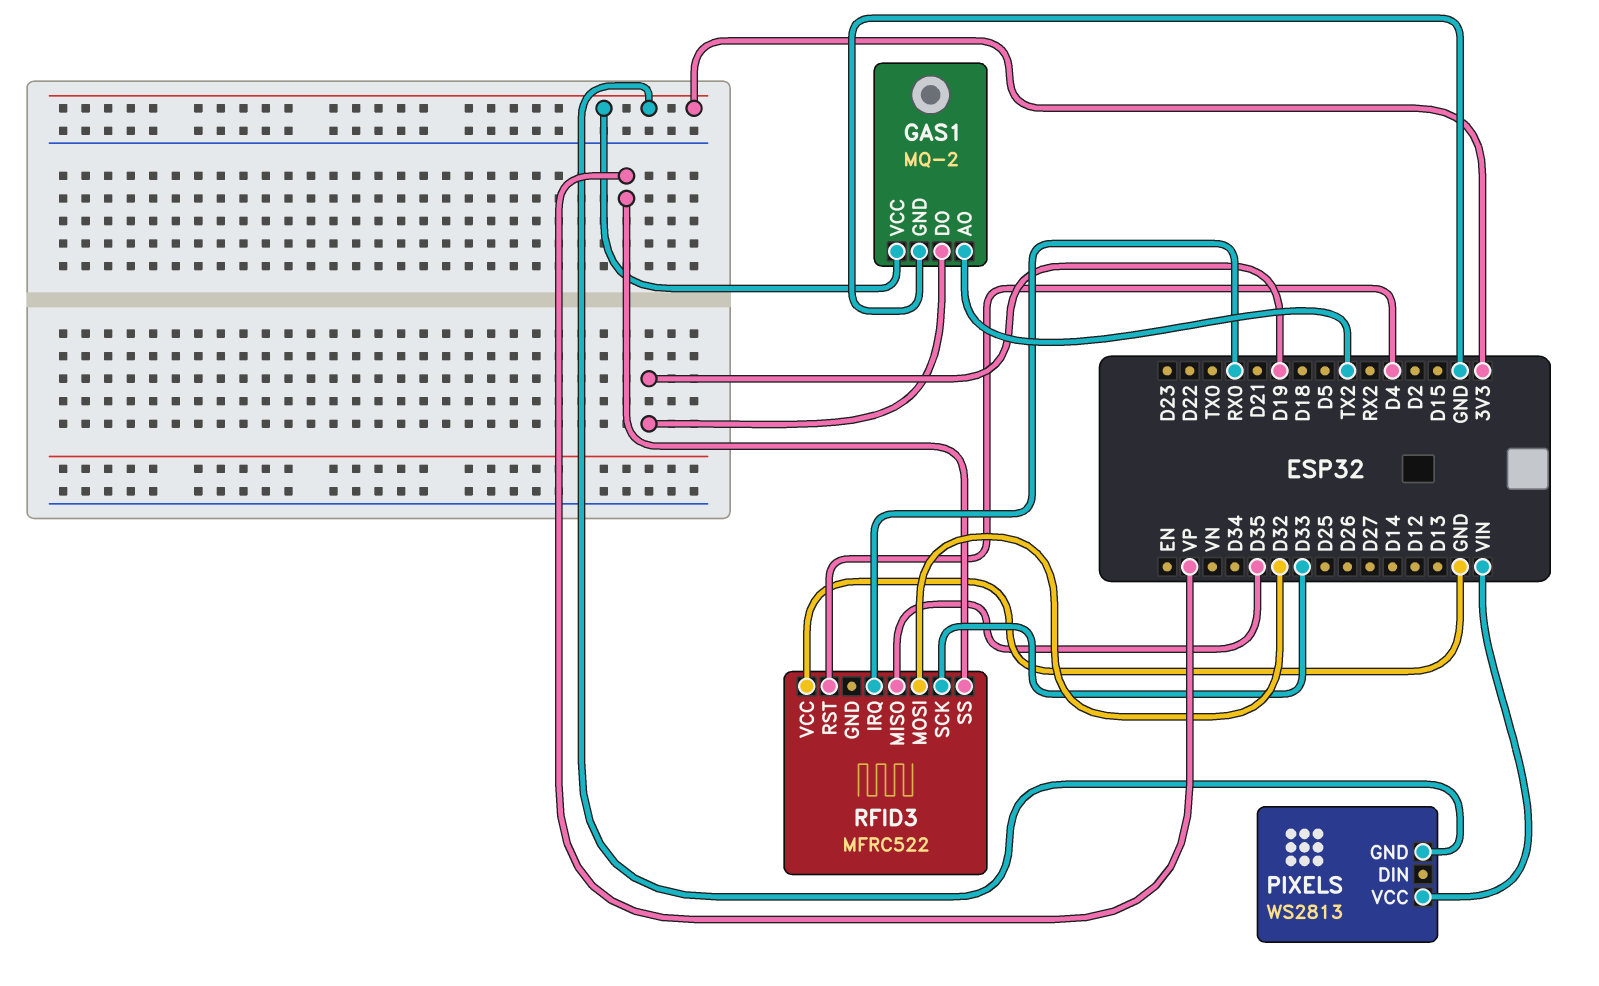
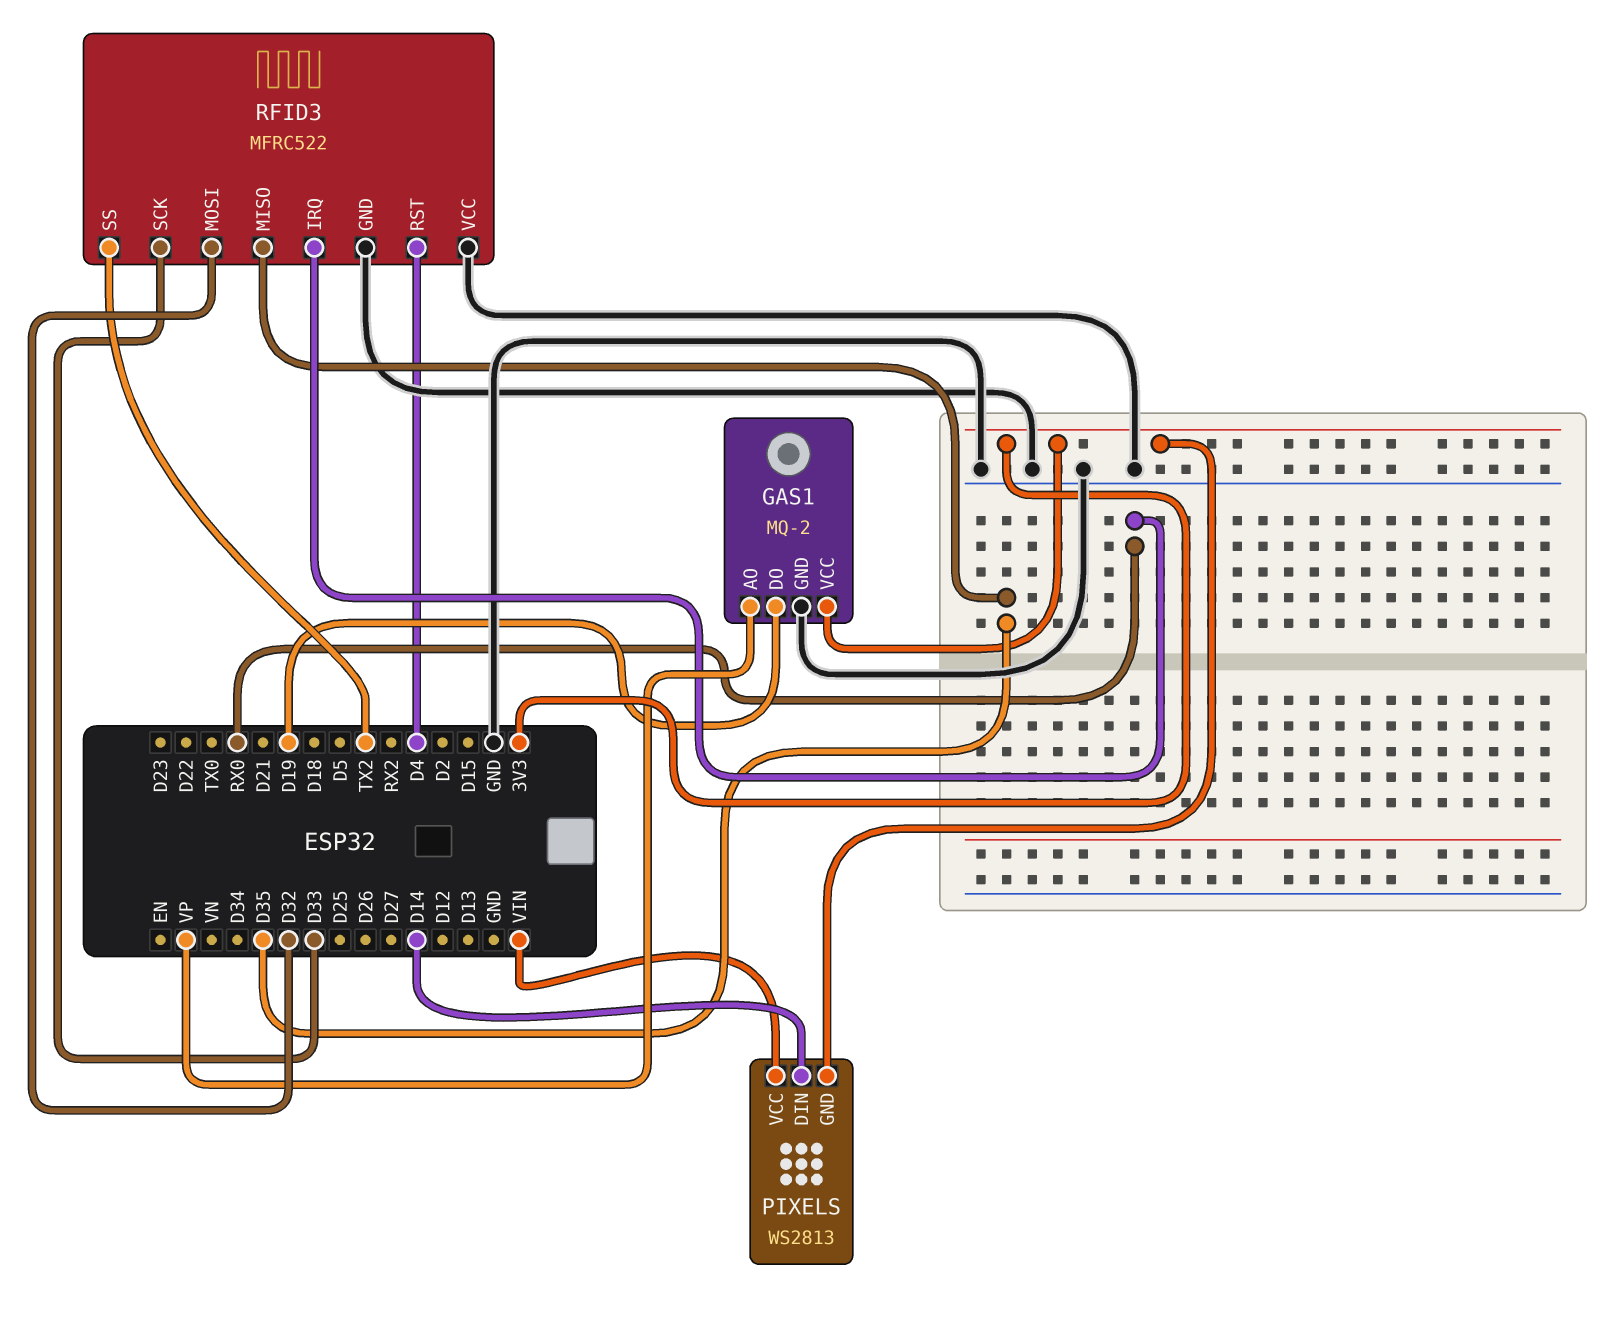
GAS1 pin AO: TX2 -> VP
PIXELS pin DIN: none -> D14
RFID3 pin GND: none -> GND
RFID3 pin SS: VP -> TX2

